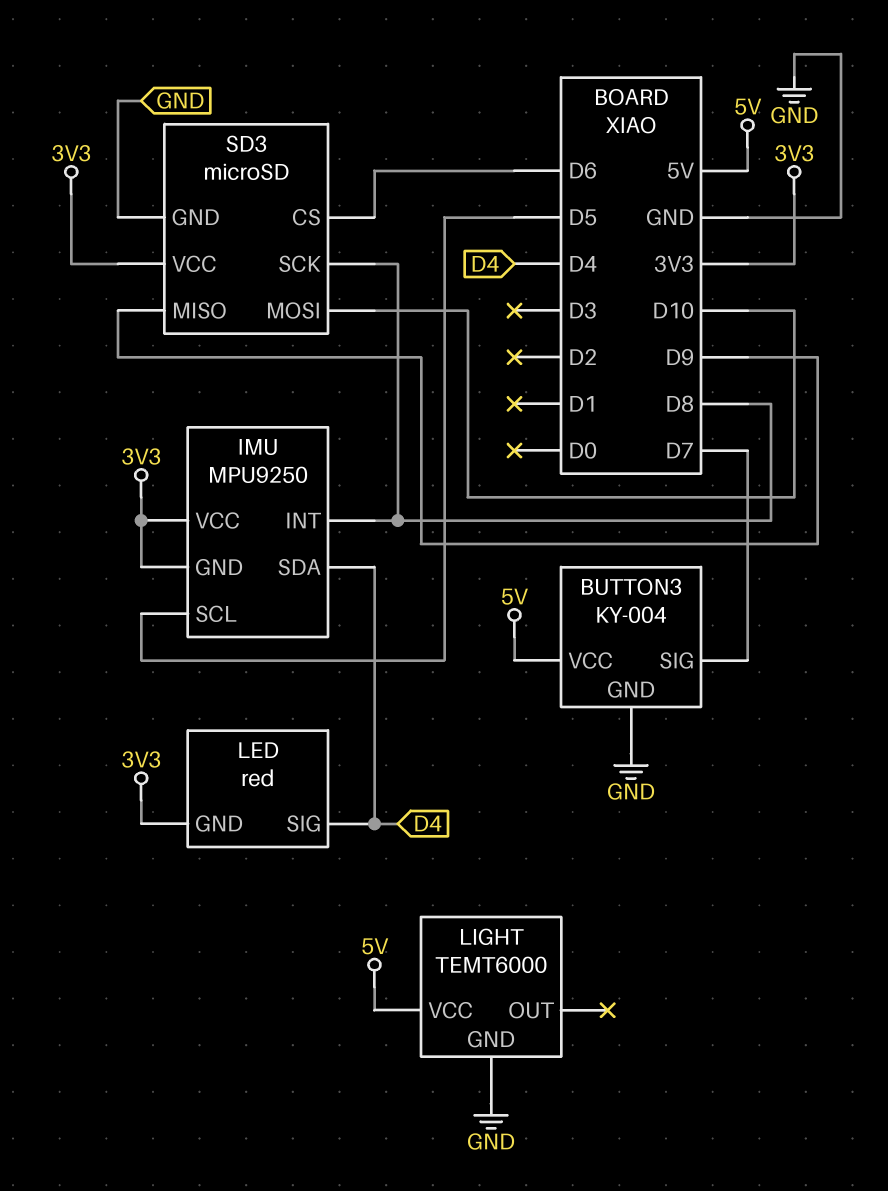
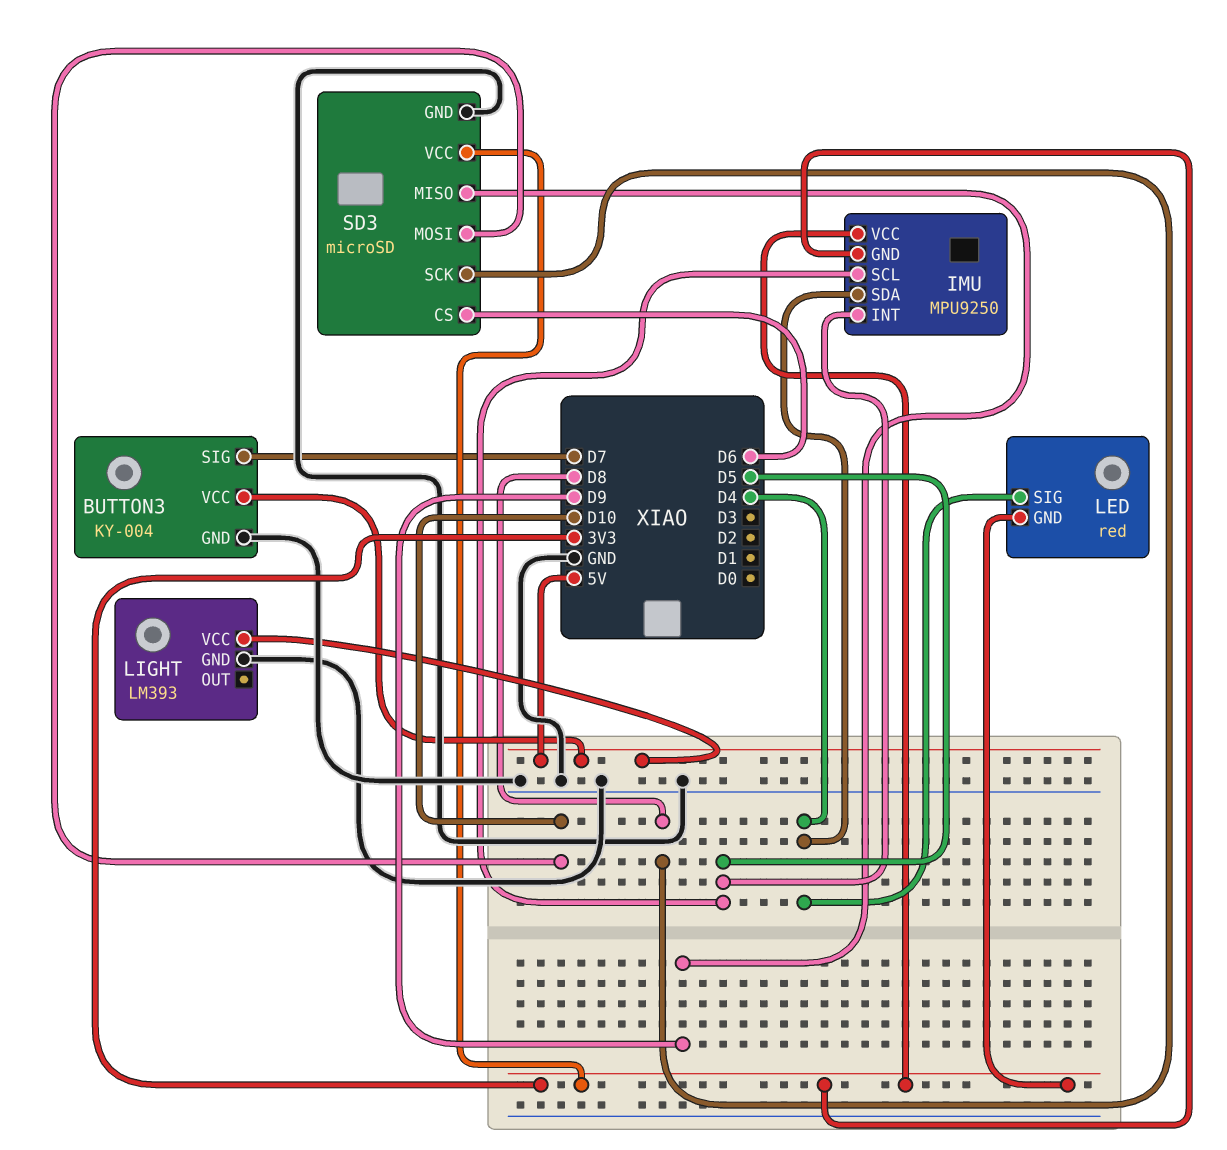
IMU pin INT: D8 -> D5
LIGHT: TEMT6000 -> LM393

